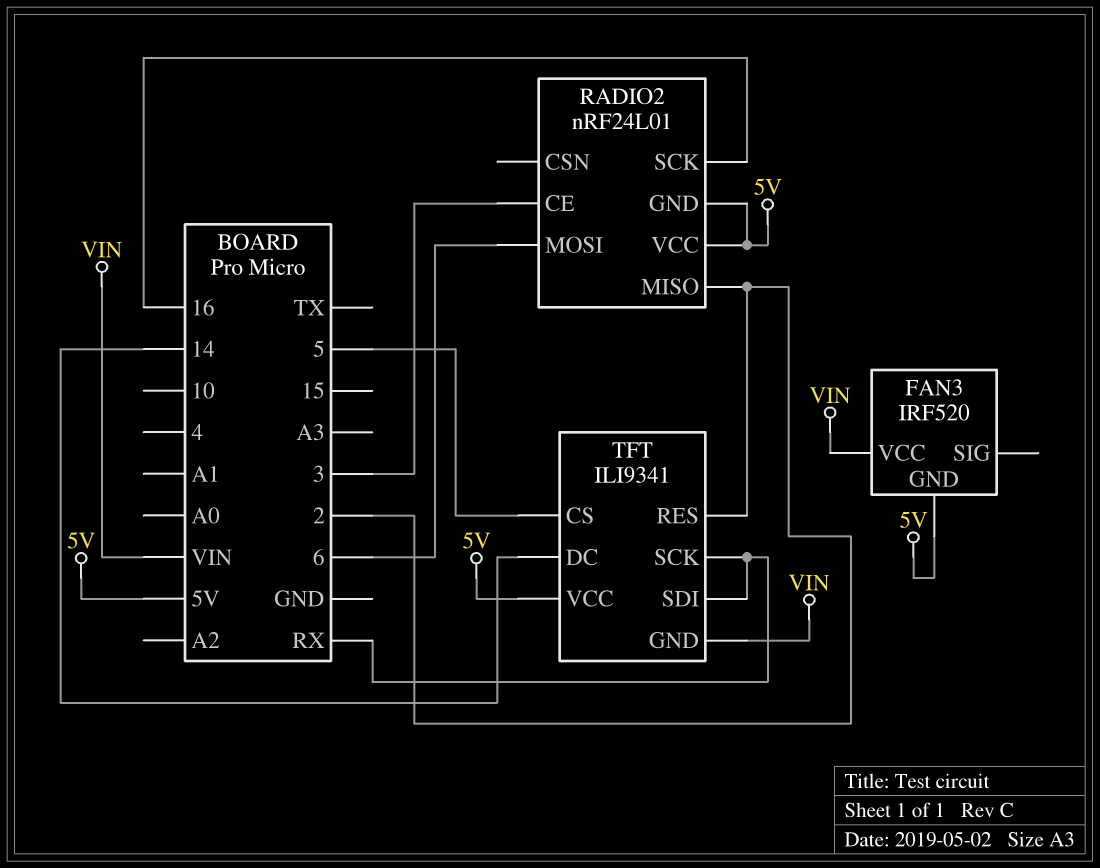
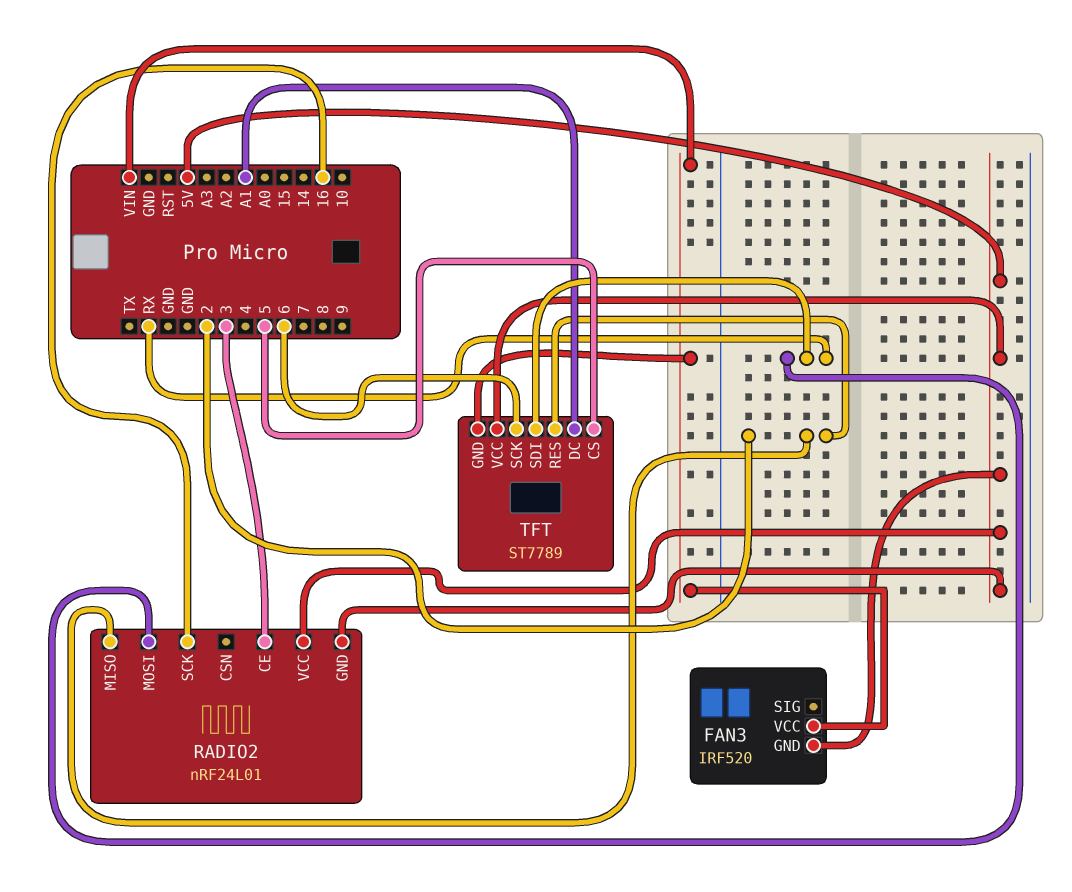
RADIO2 pin MOSI: 6 -> RX
TFT: ILI9341 -> ST7789
TFT pin DC: 14 -> A1
TFT pin SCK: RX -> 6

